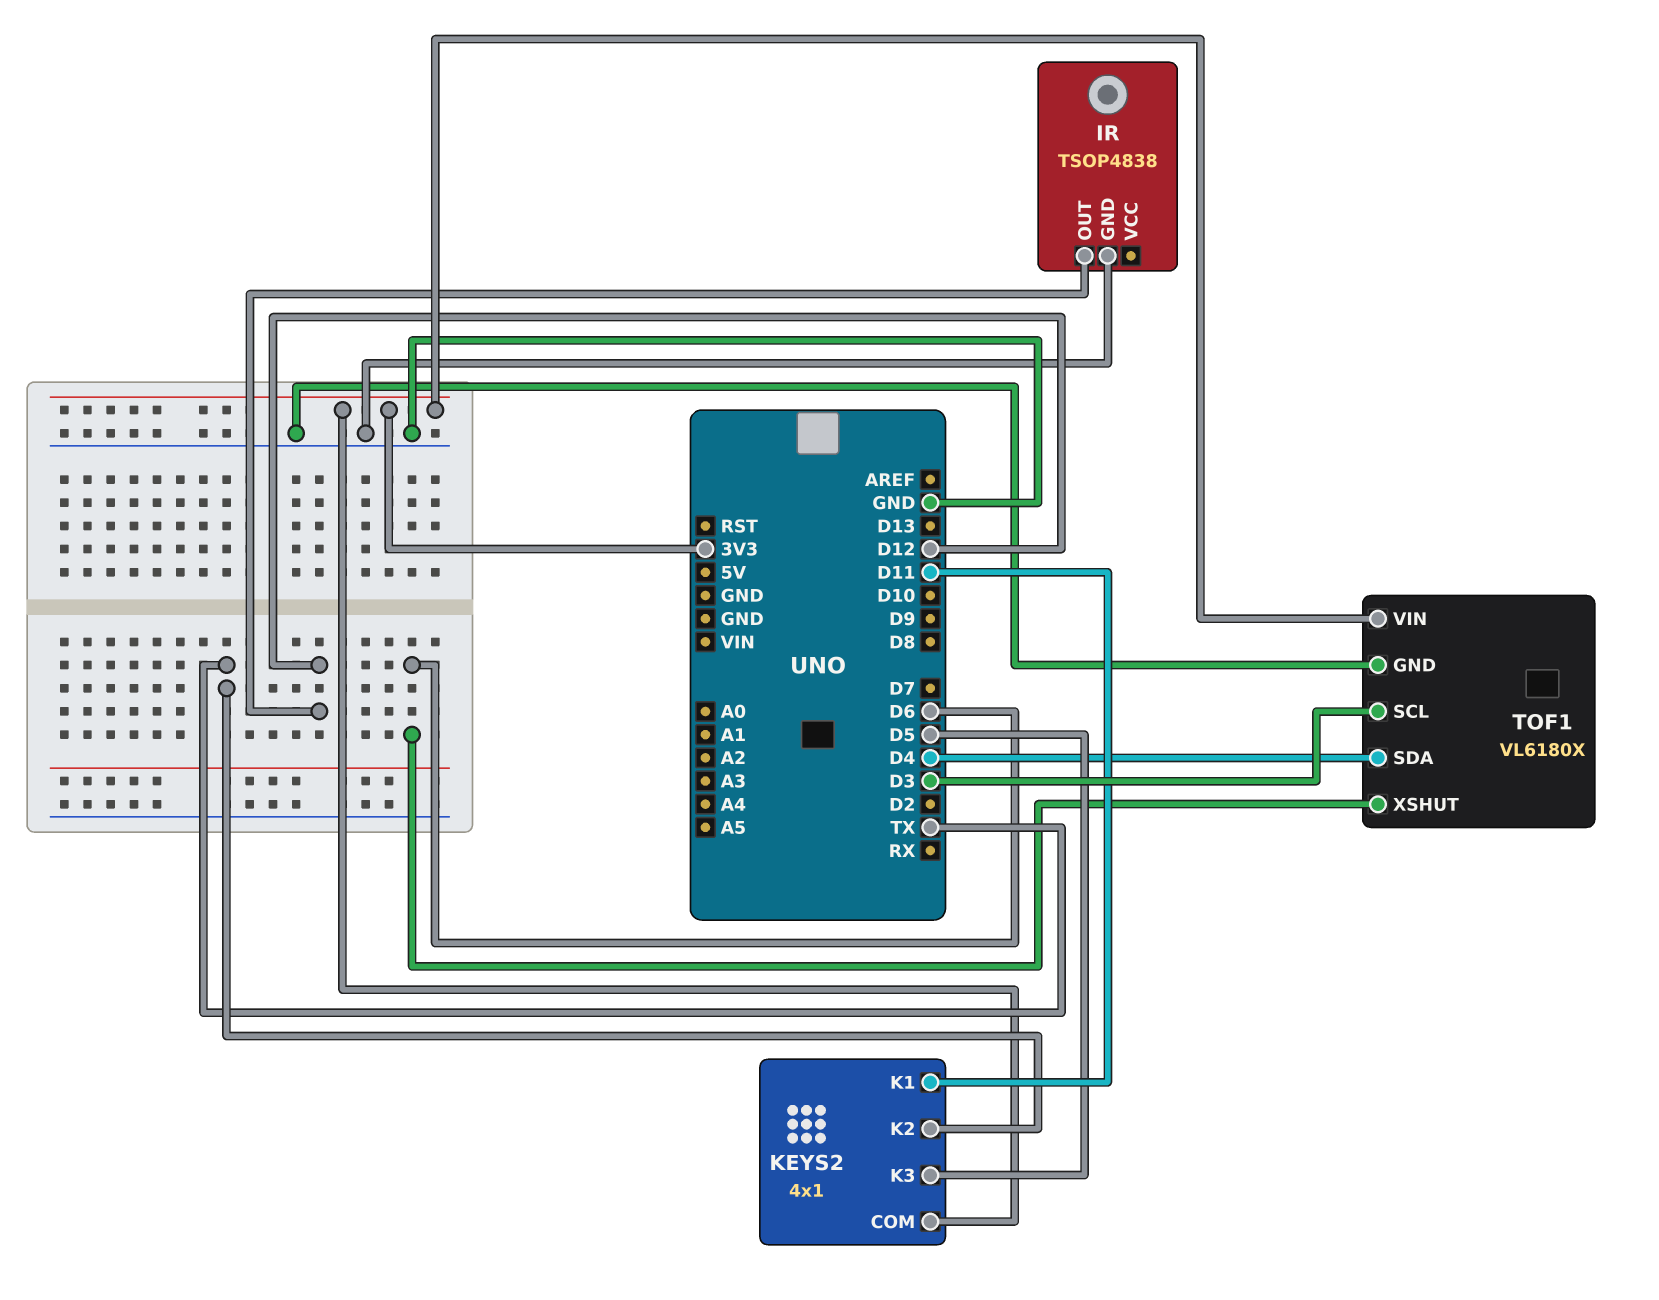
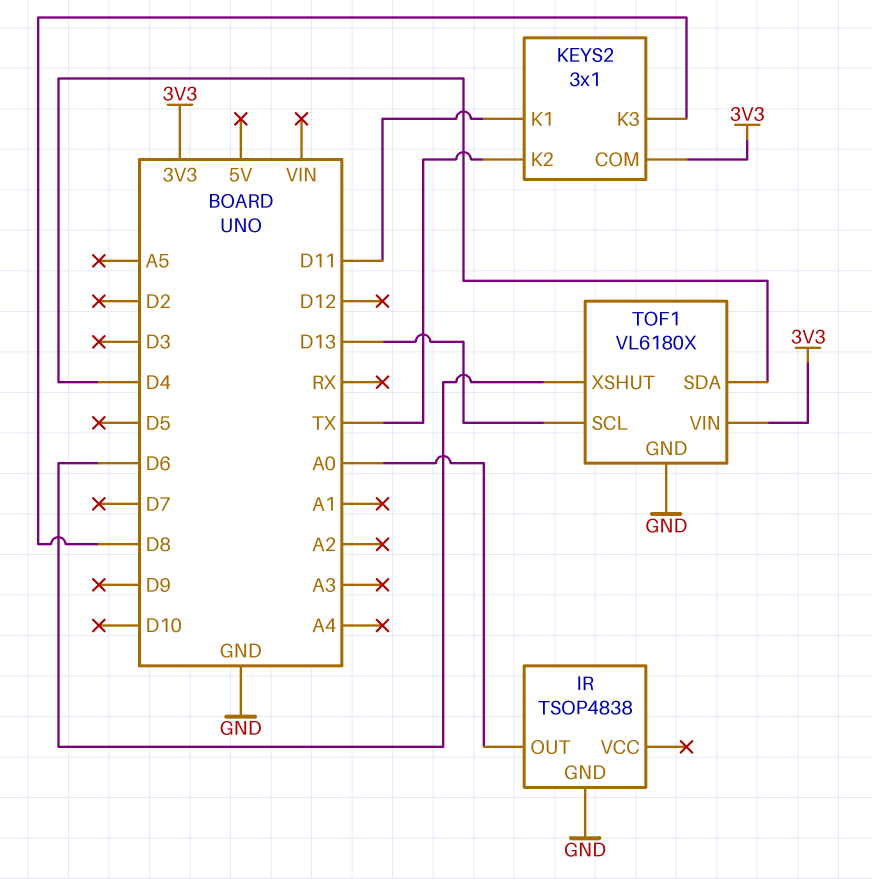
IR pin OUT: D12 -> A0
KEYS2: 4x1 -> 3x1
KEYS2 pin K3: D5 -> D8
TOF1 pin SCL: D3 -> D13

